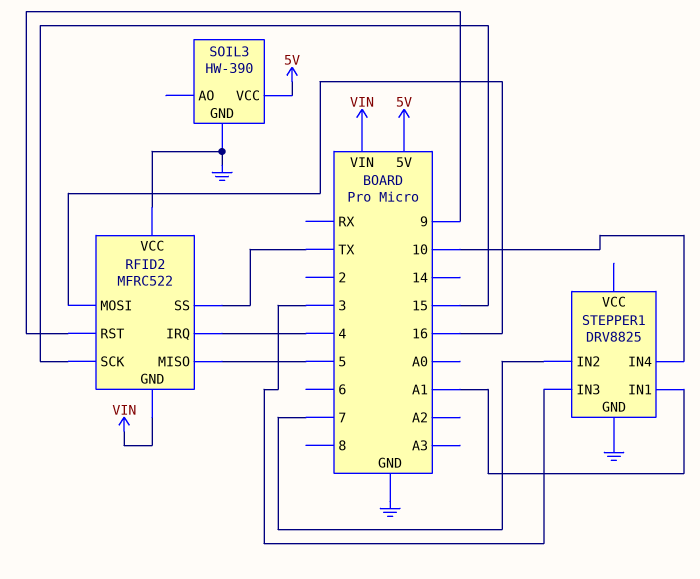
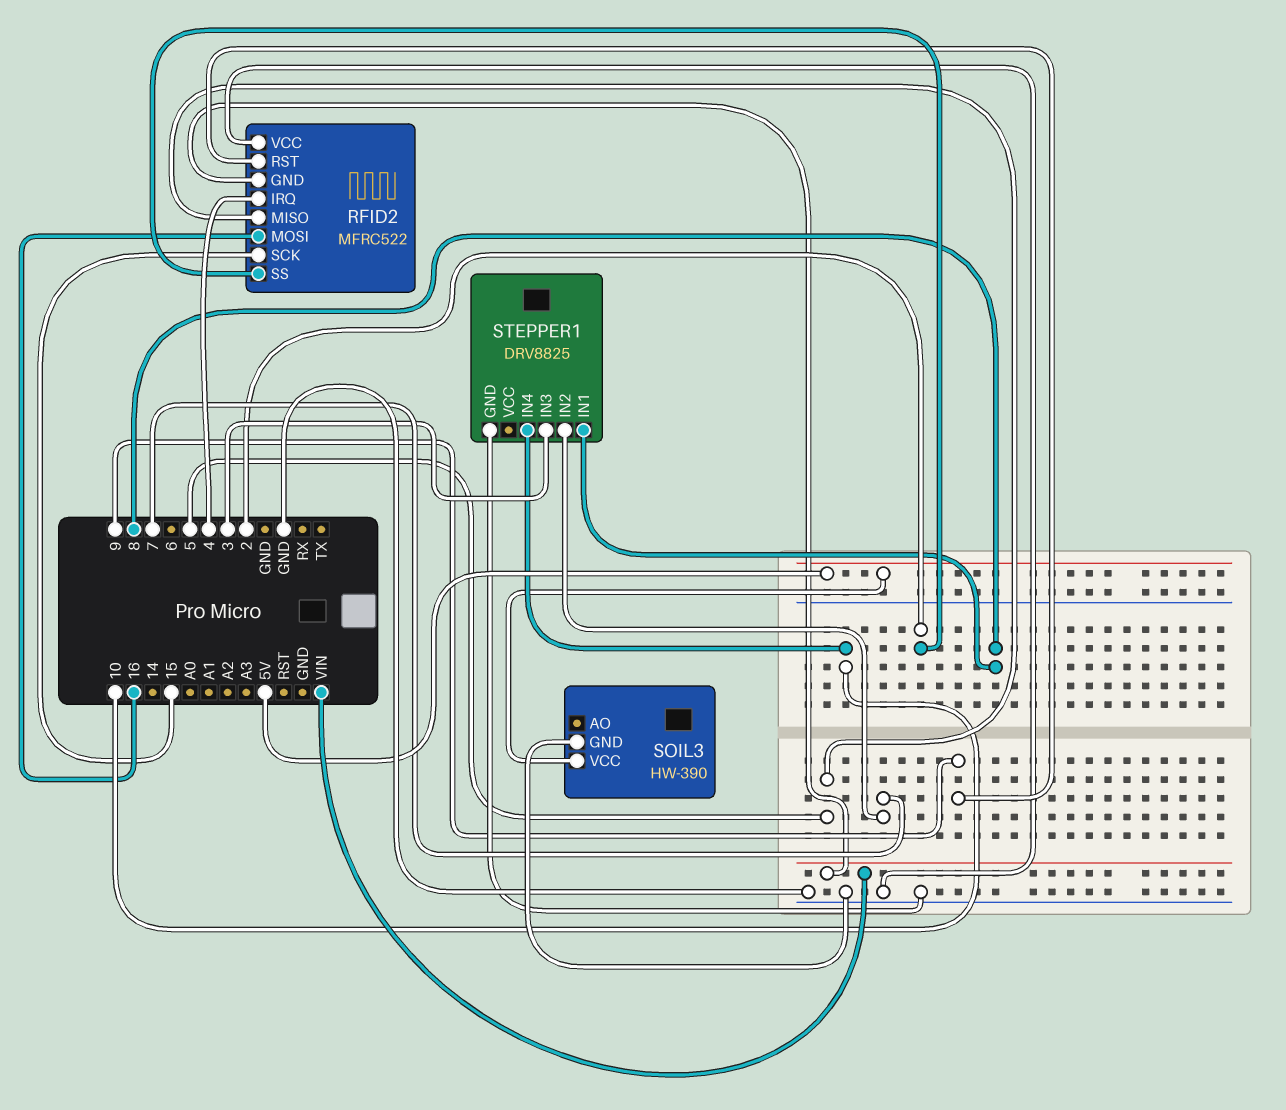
RFID2 pin SS: TX -> 2
STEPPER1 pin IN1: A1 -> 8

